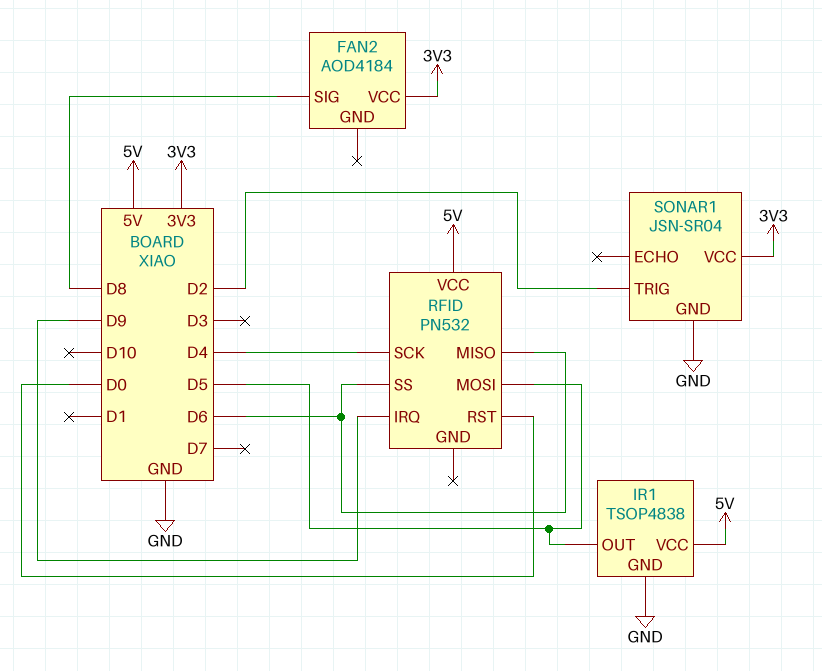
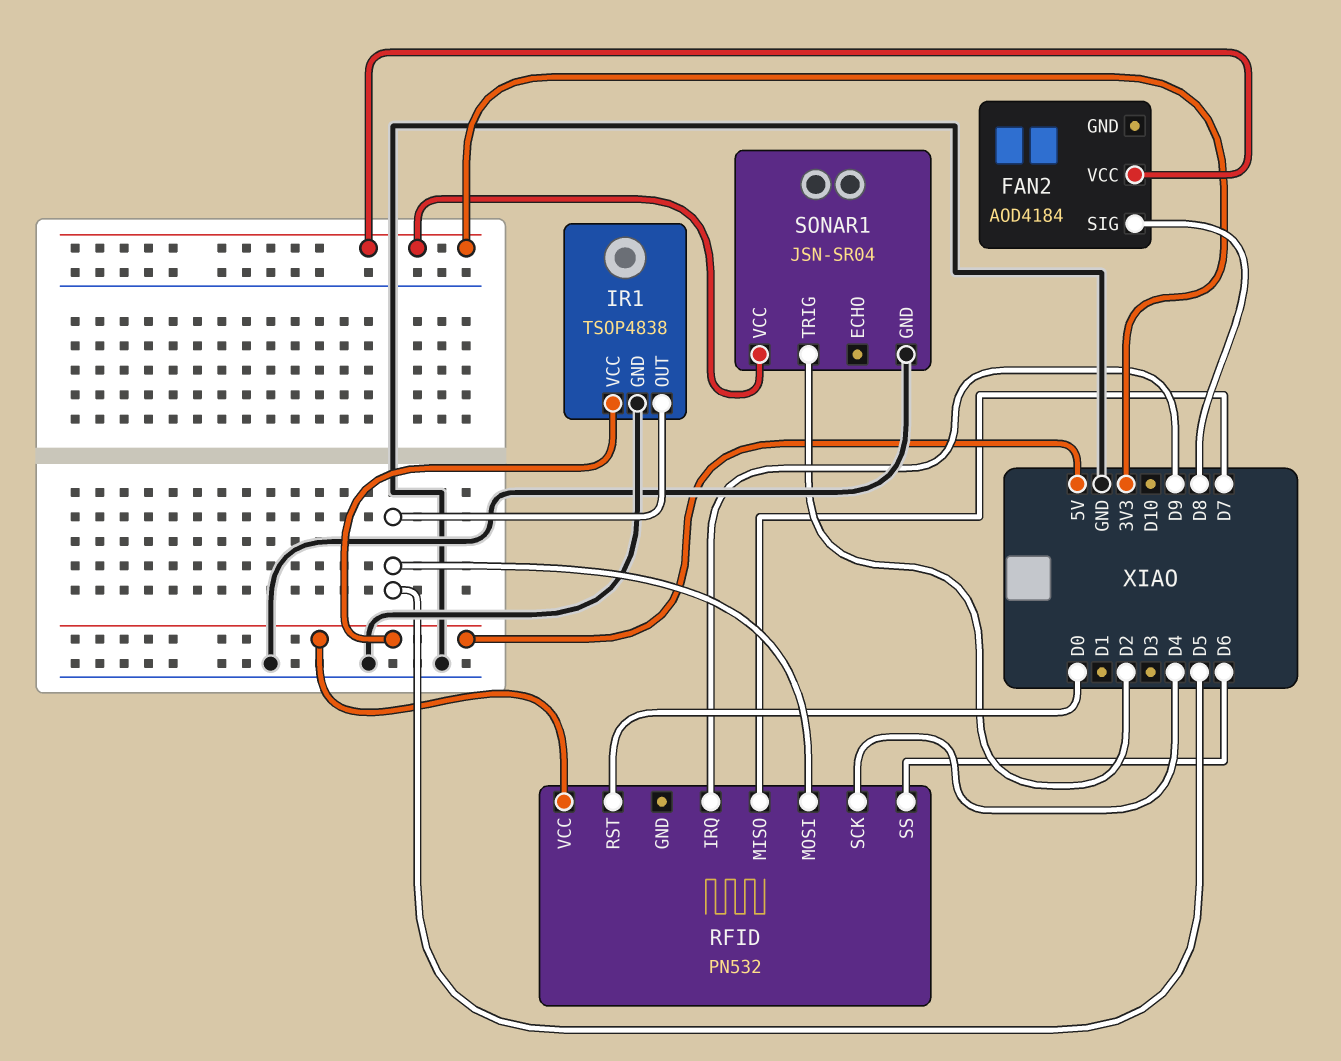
RFID pin MISO: D6 -> D7

